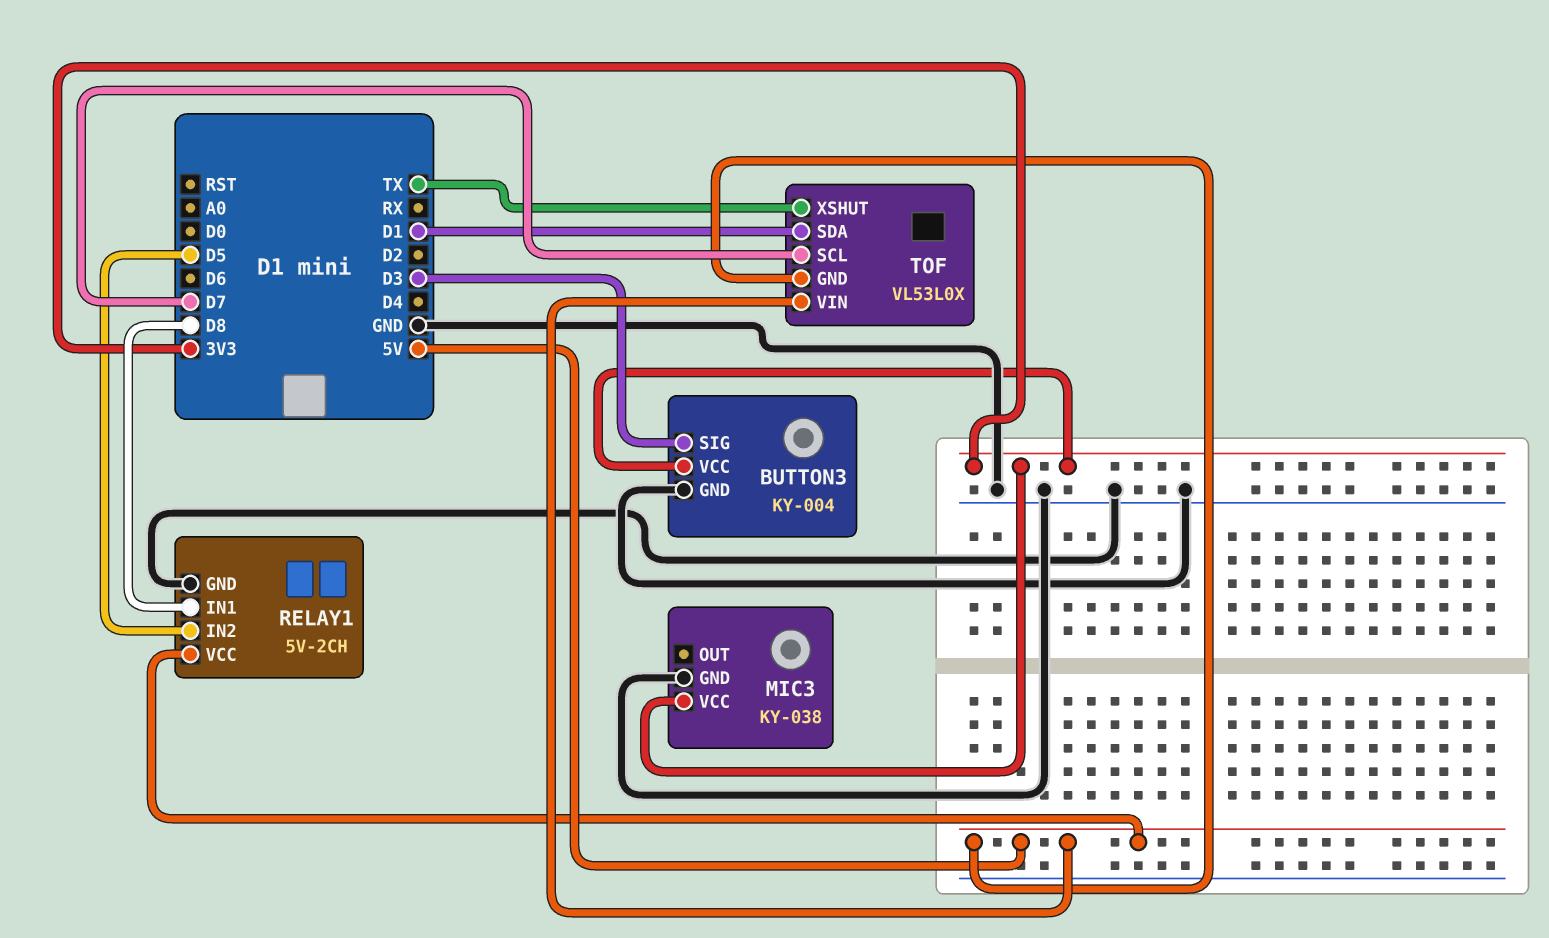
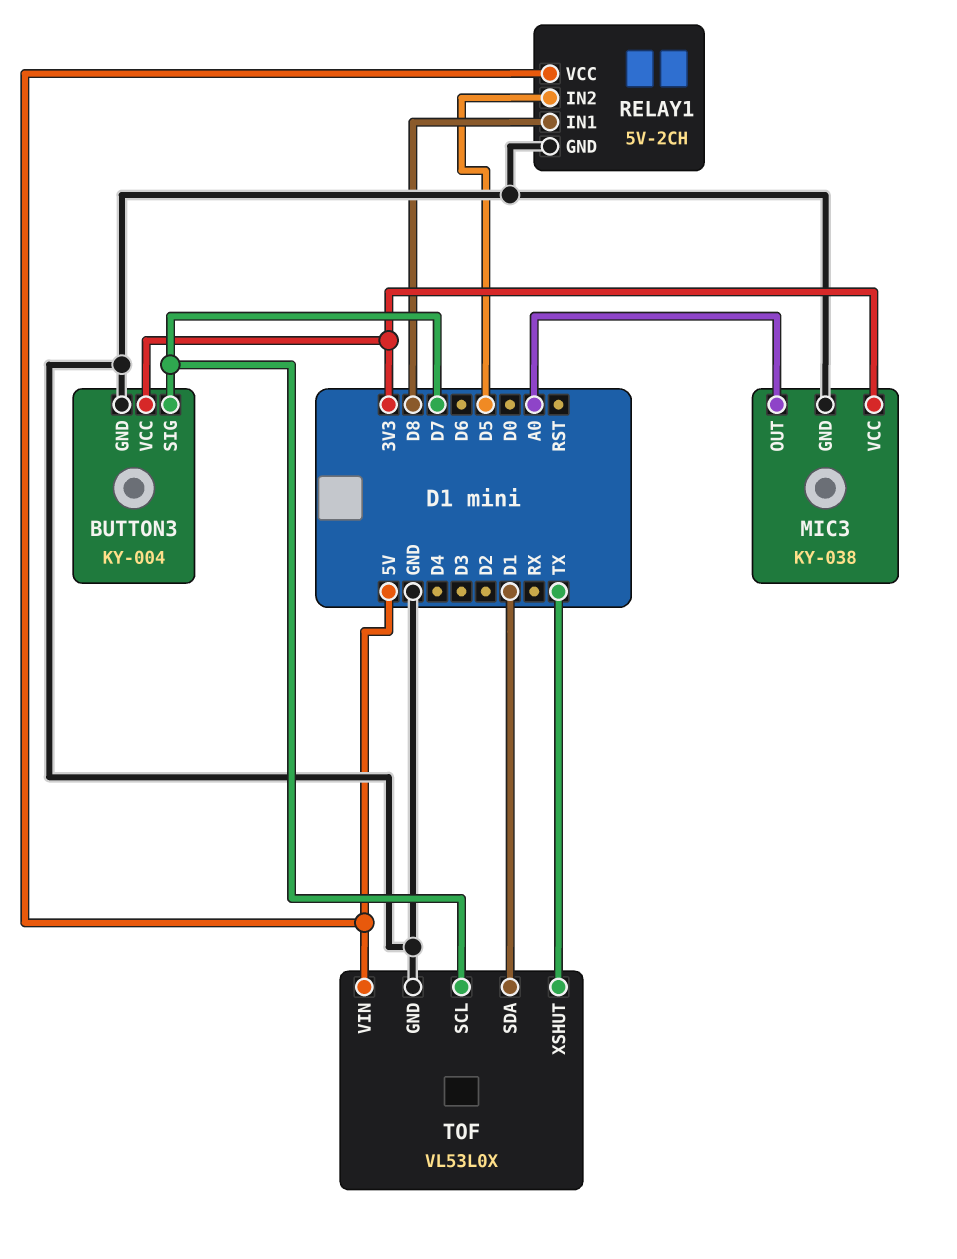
BUTTON3 pin SIG: D3 -> D7
MIC3 pin OUT: none -> A0
TOF pin GND: 5V -> GND

